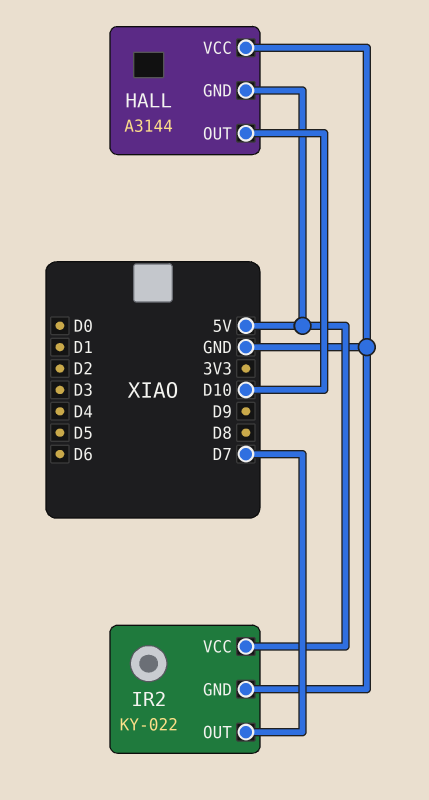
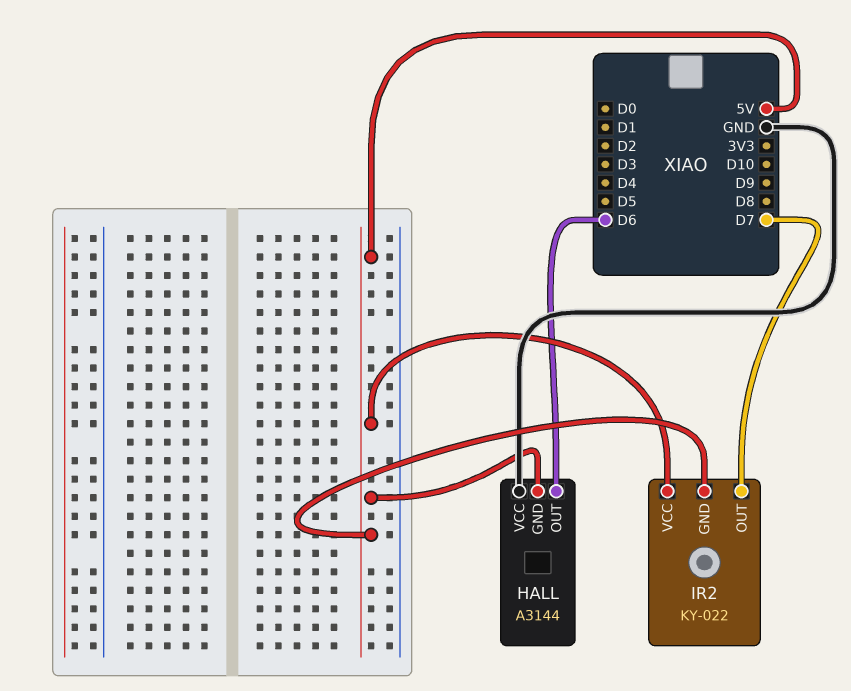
HALL pin OUT: D10 -> D6
IR2 pin GND: GND -> 5V

